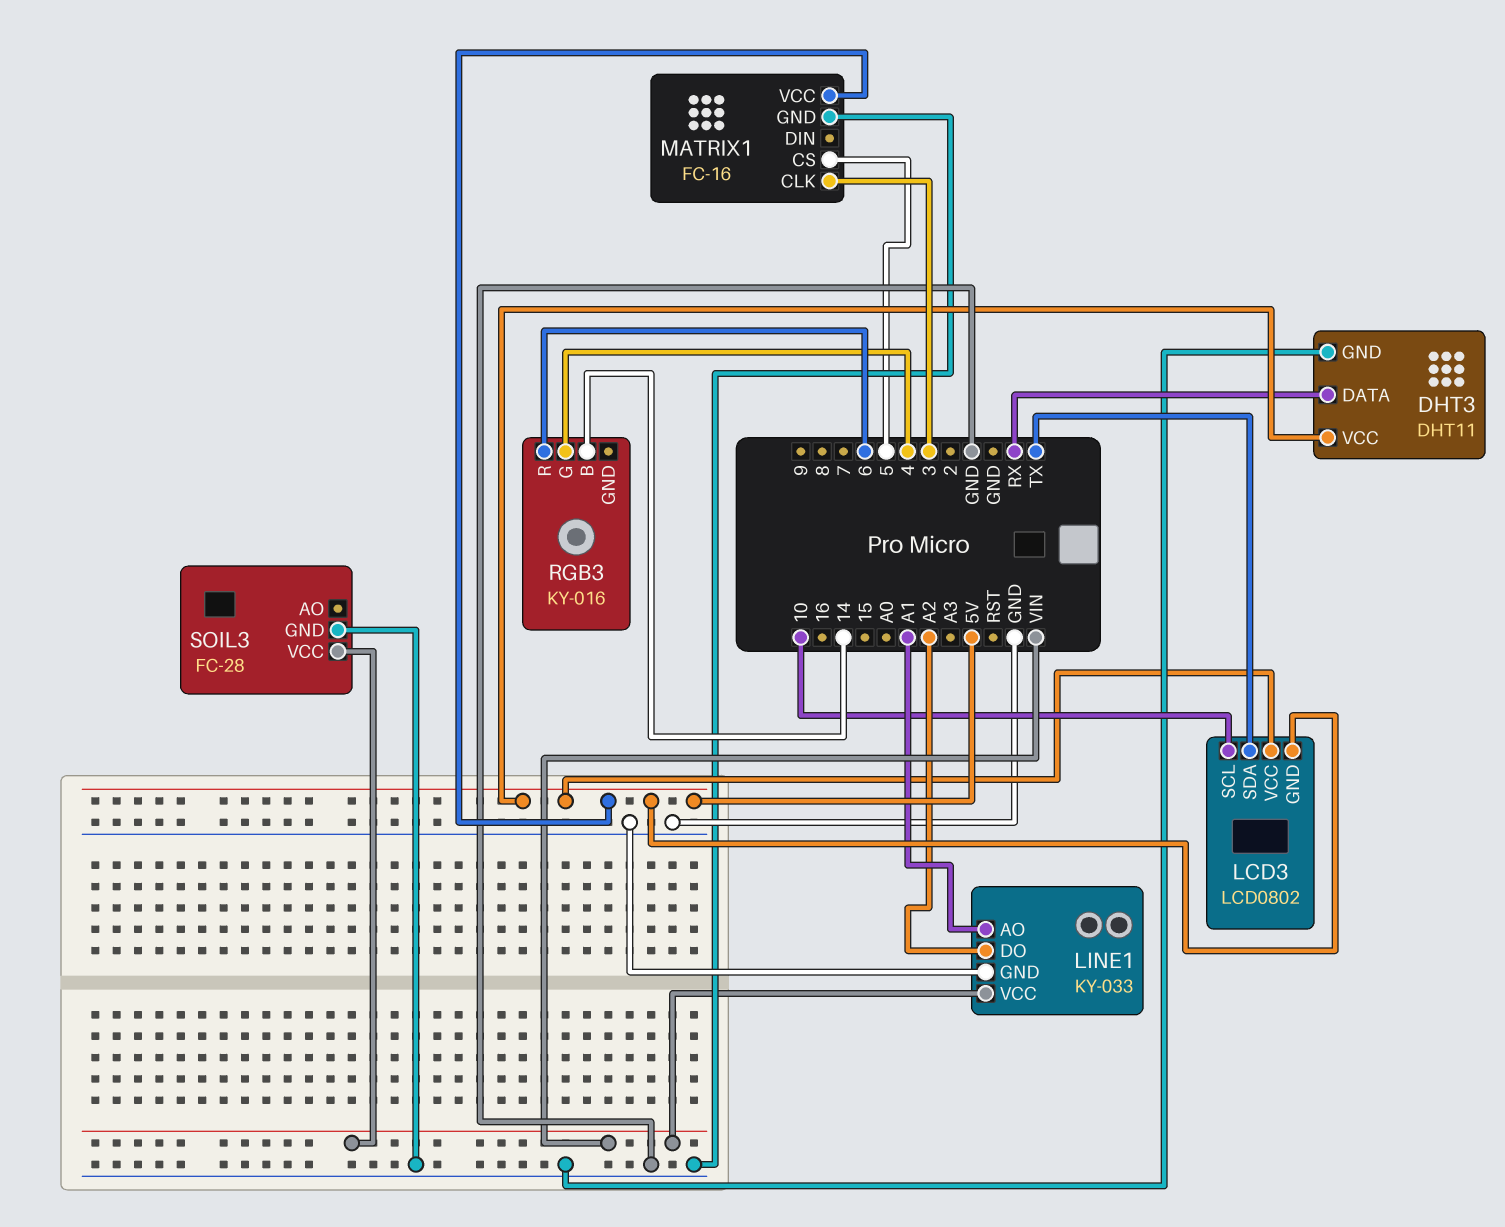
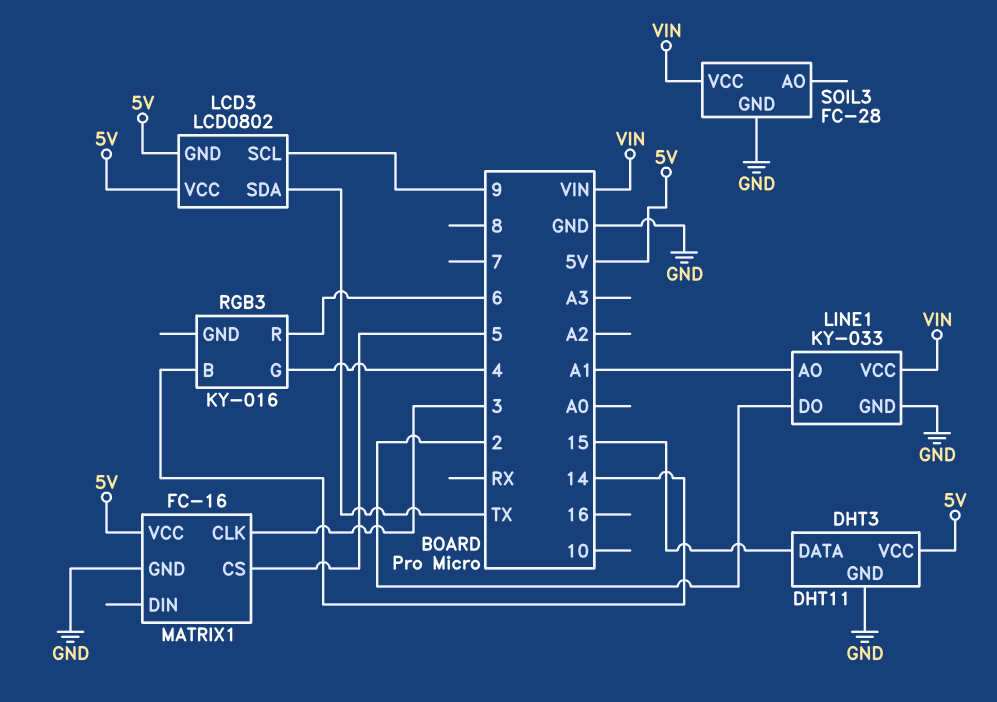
DHT3 pin DATA: RX -> 15
LCD3 pin SCL: 10 -> 9
LINE1 pin DO: A2 -> 2

